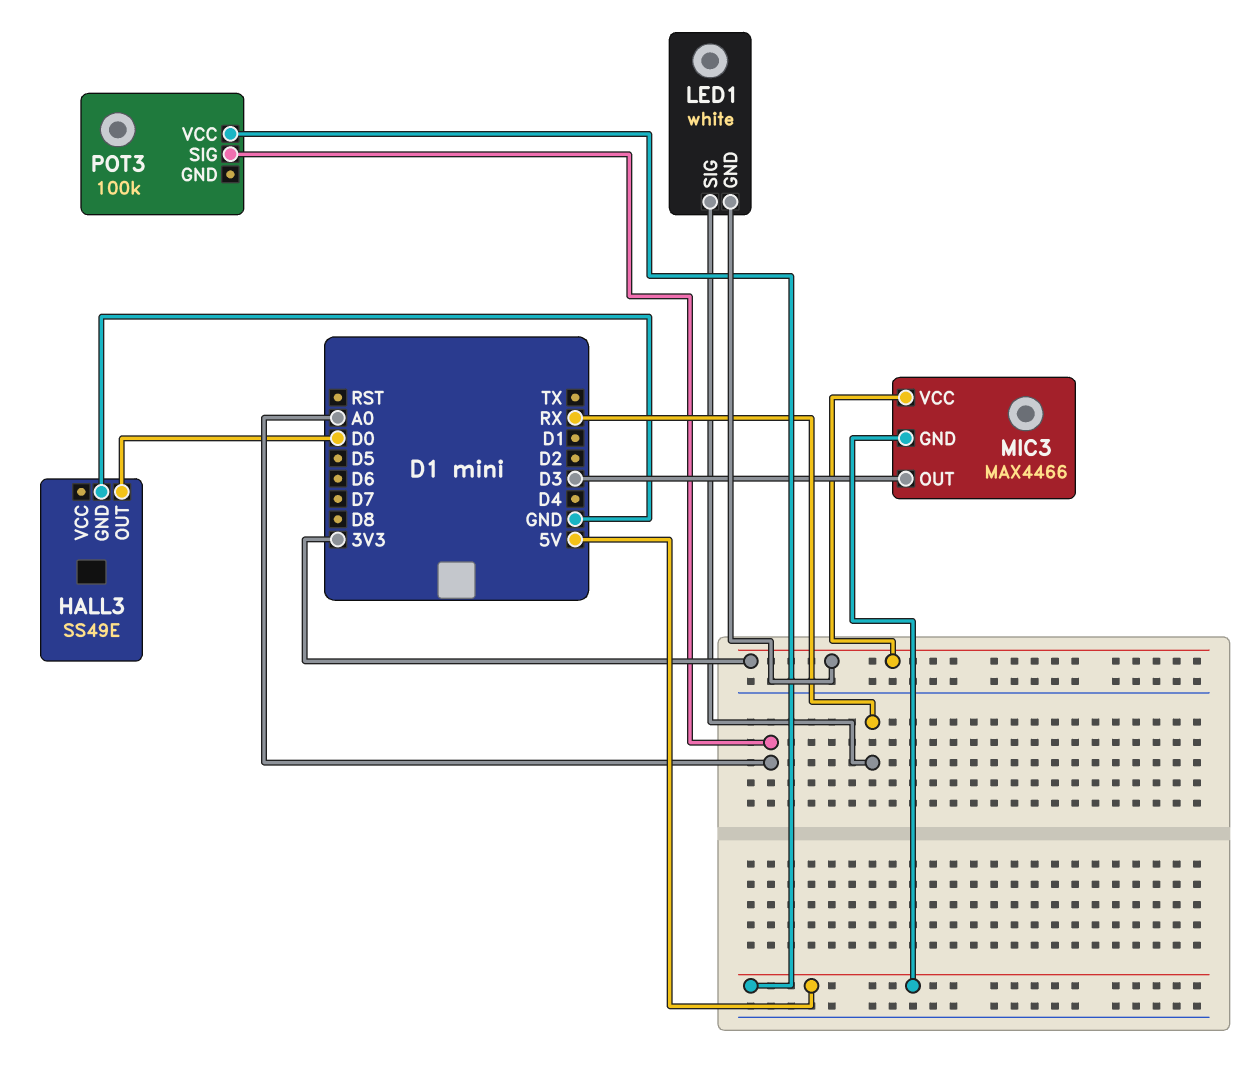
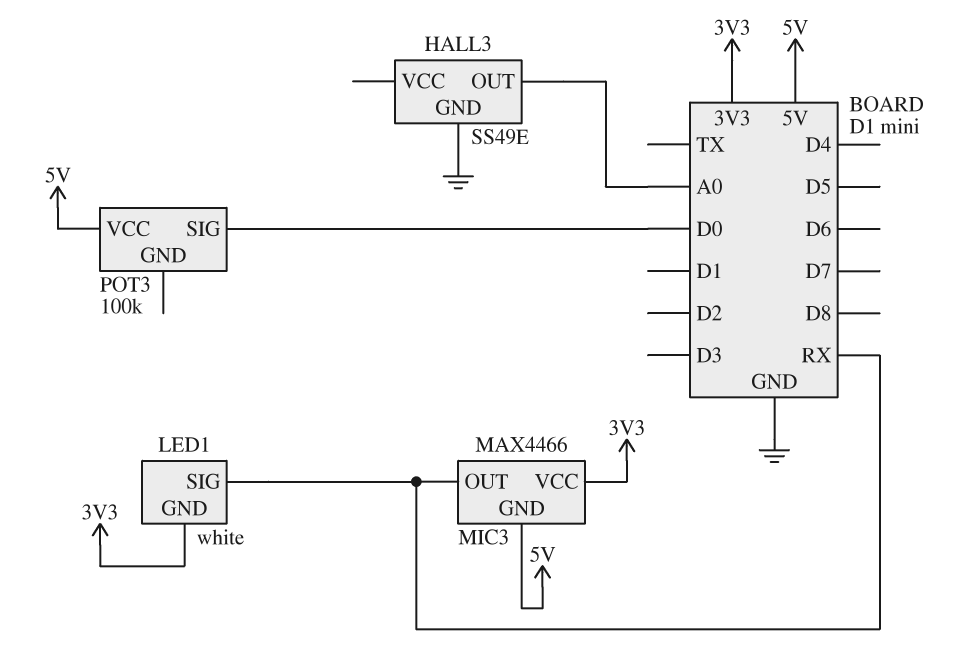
HALL3 pin OUT: D0 -> A0
MIC3 pin OUT: D3 -> RX
POT3 pin SIG: A0 -> D0

